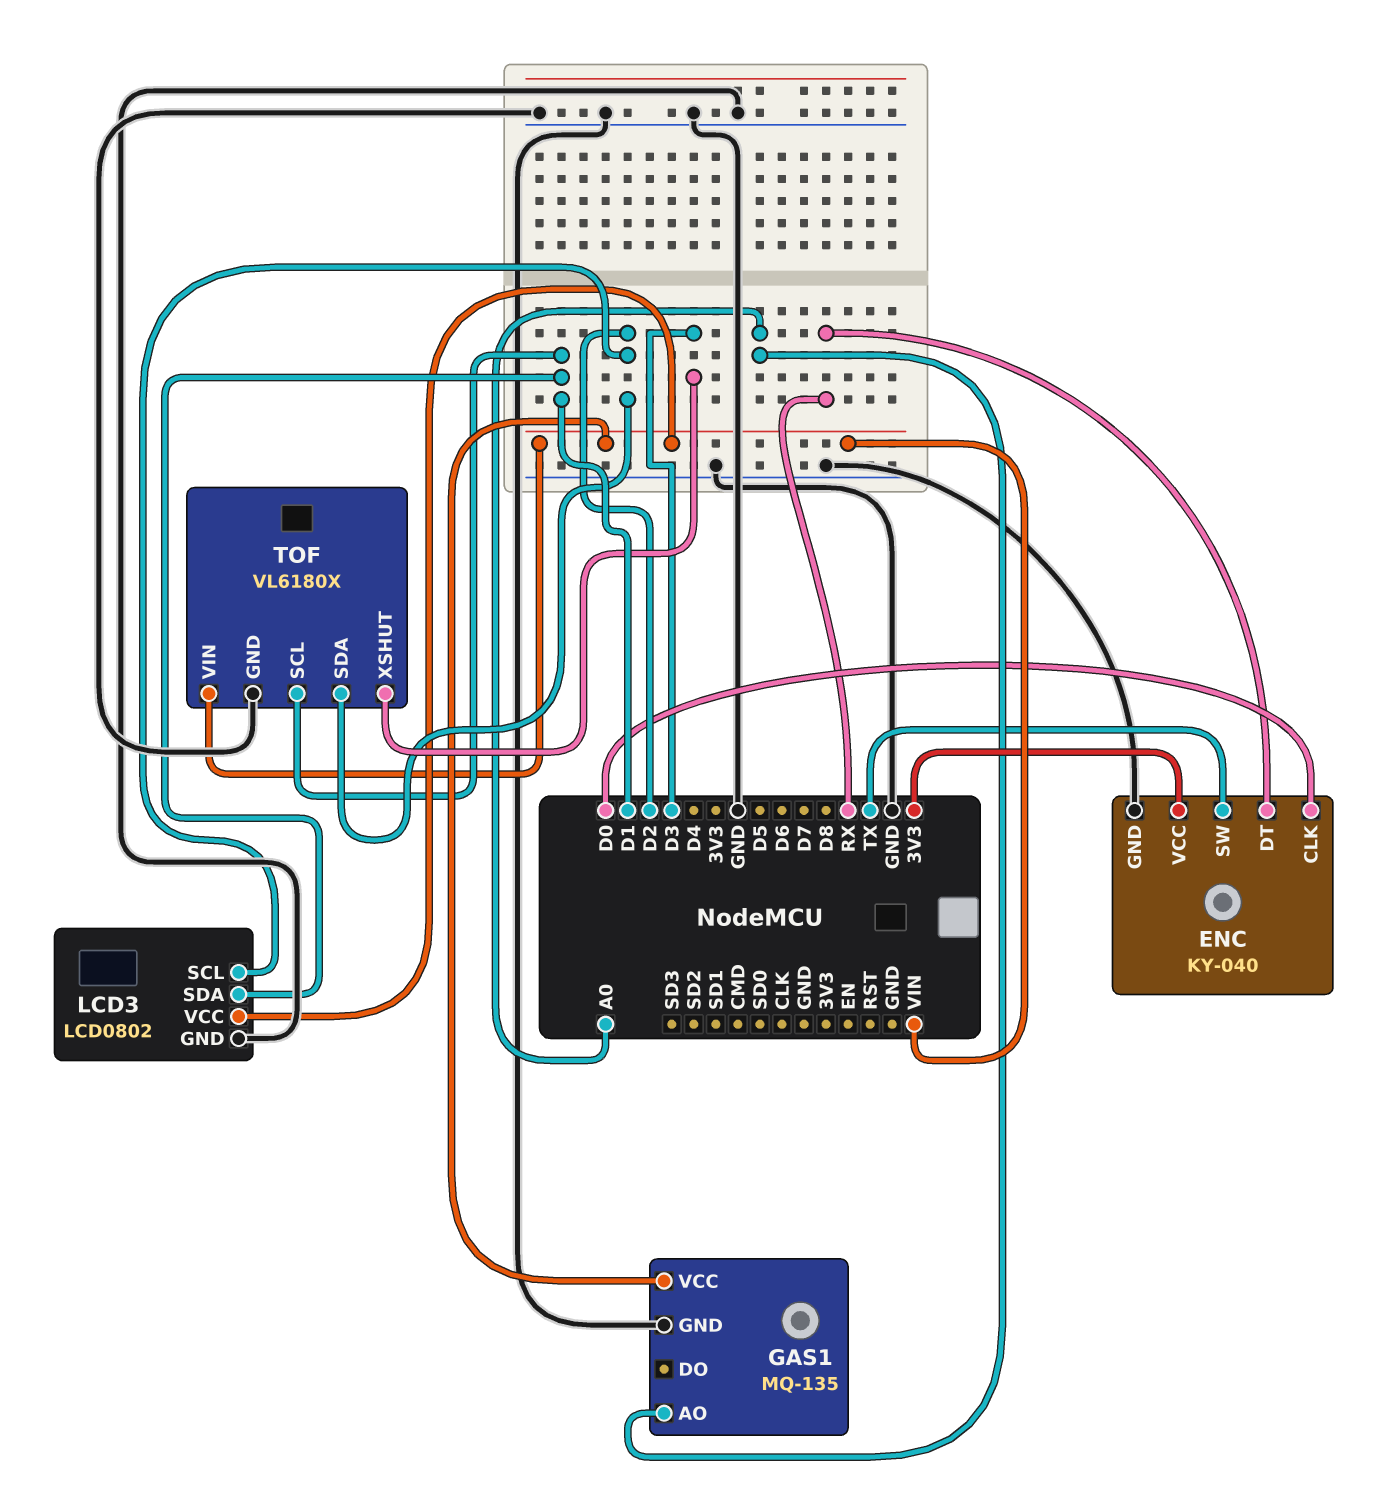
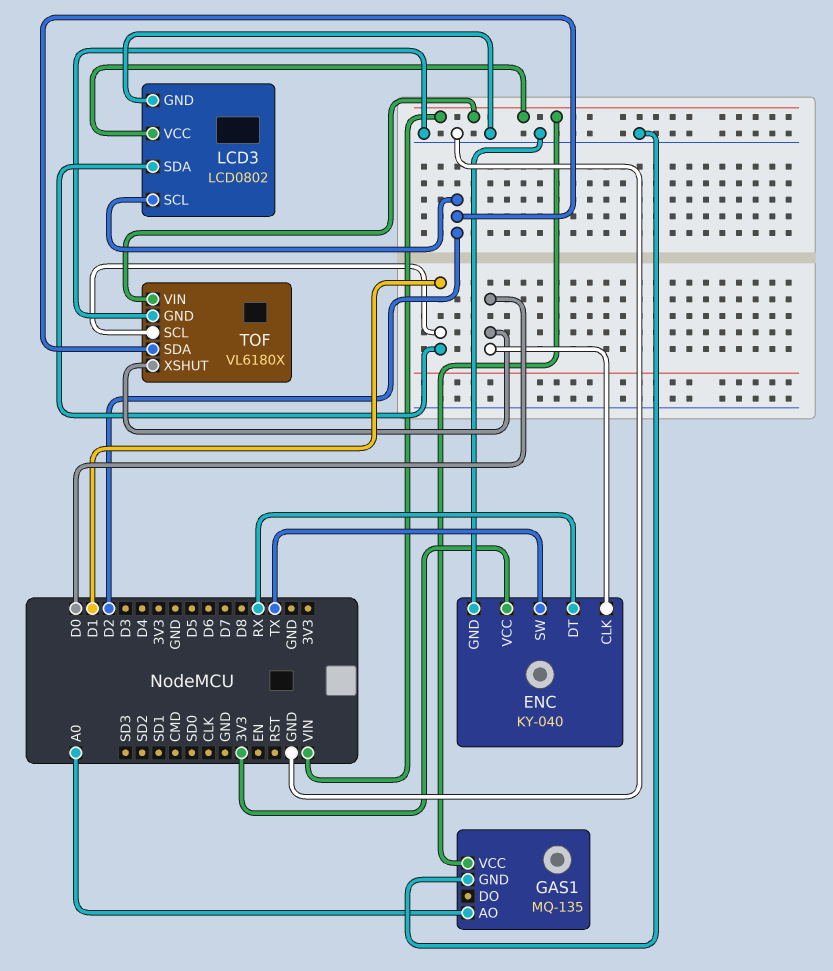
TOF pin XSHUT: D3 -> D0

